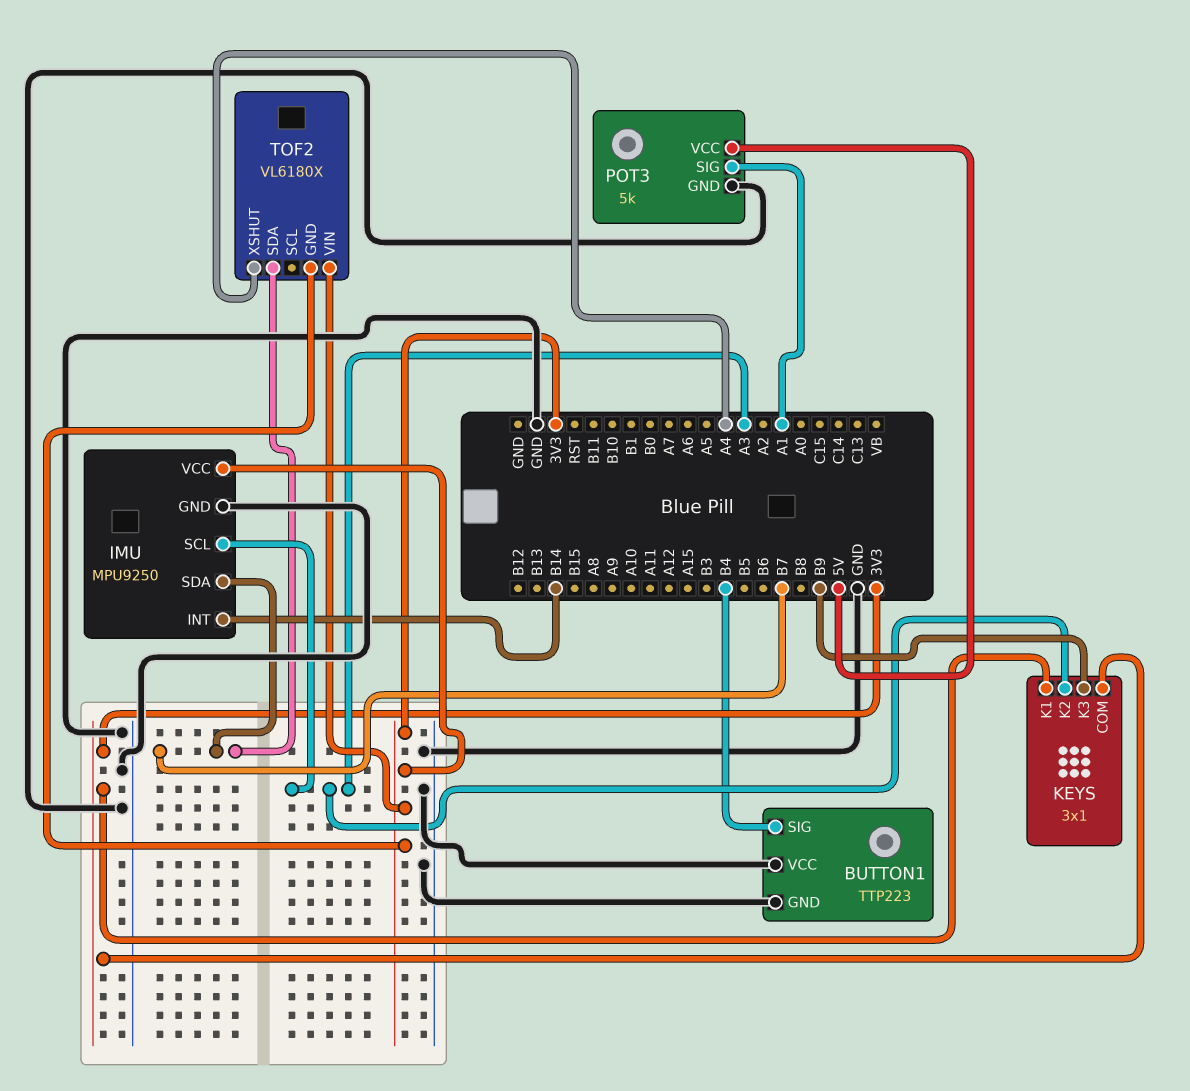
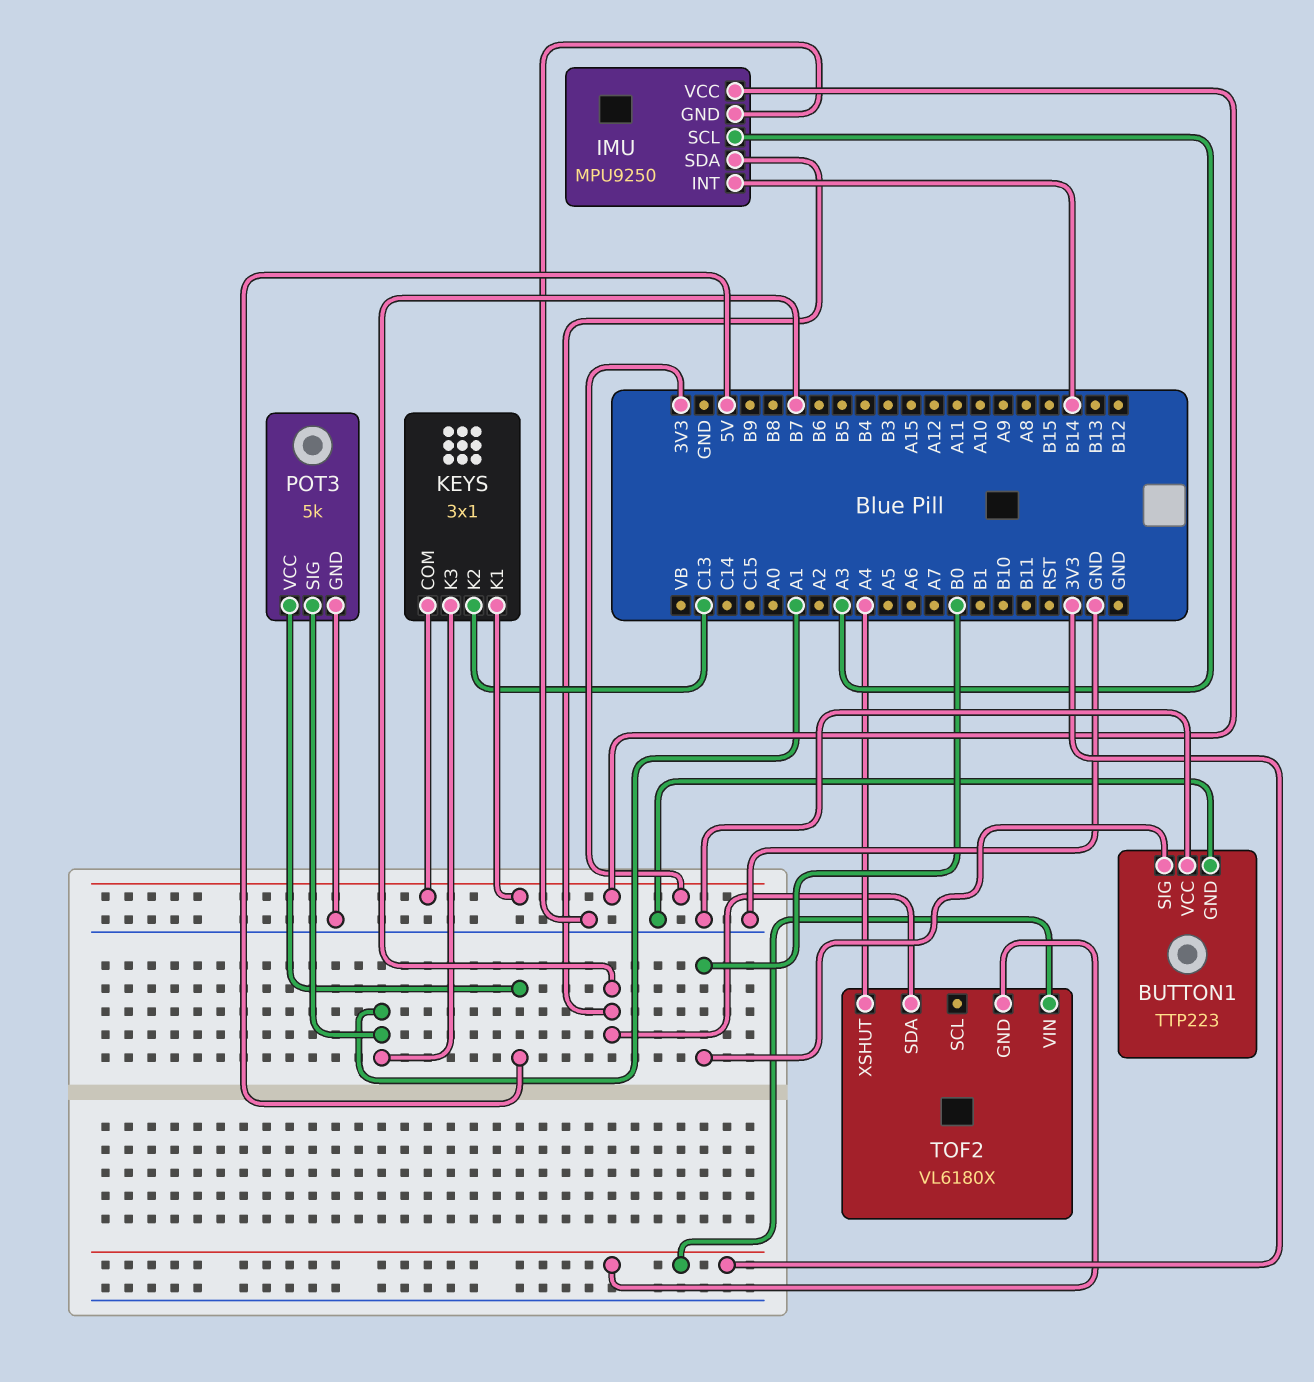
BUTTON1 pin SIG: B4 -> B0
KEYS pin K2: A3 -> C13
KEYS pin K3: B9 -> A1

